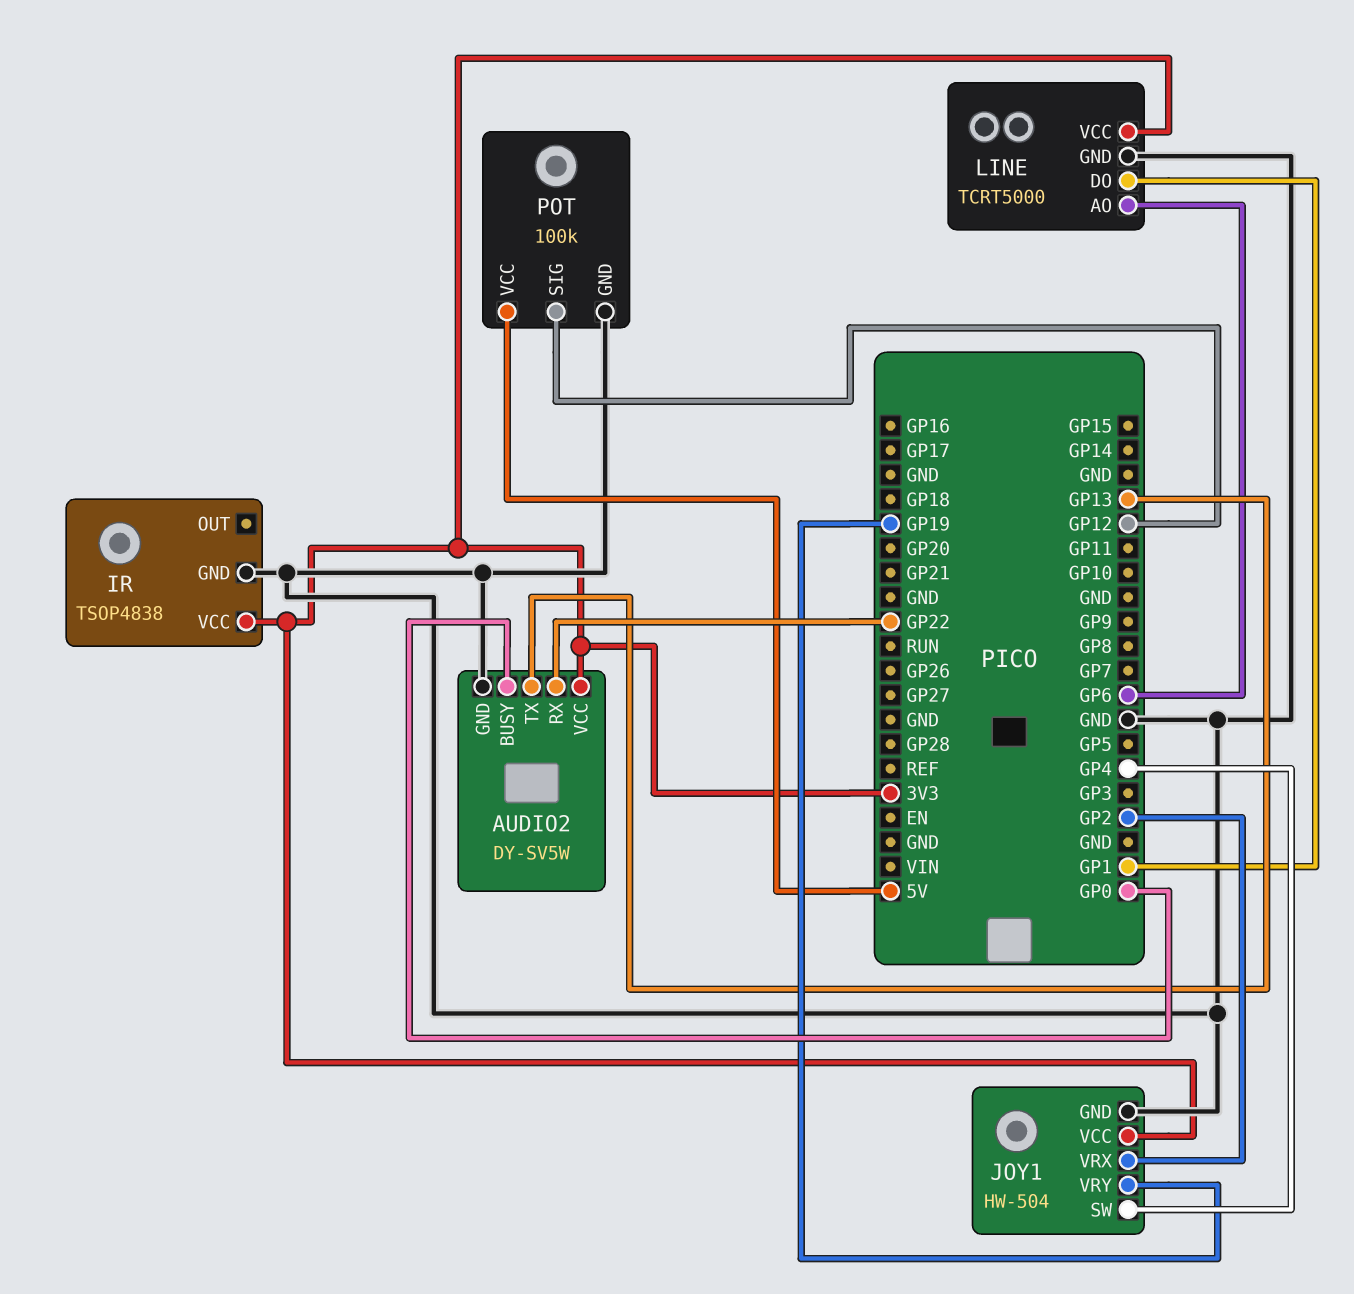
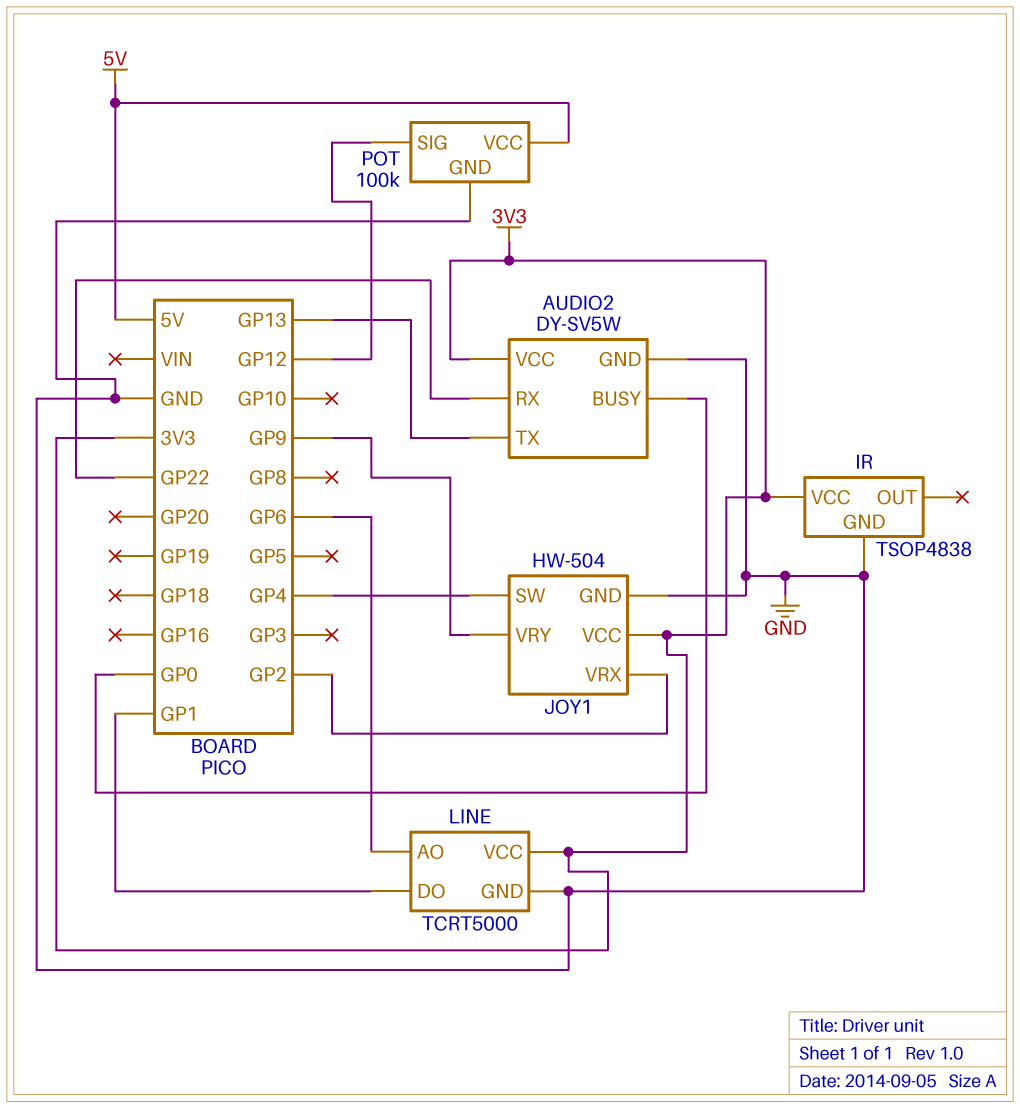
JOY1 pin VRY: GP19 -> GP9

